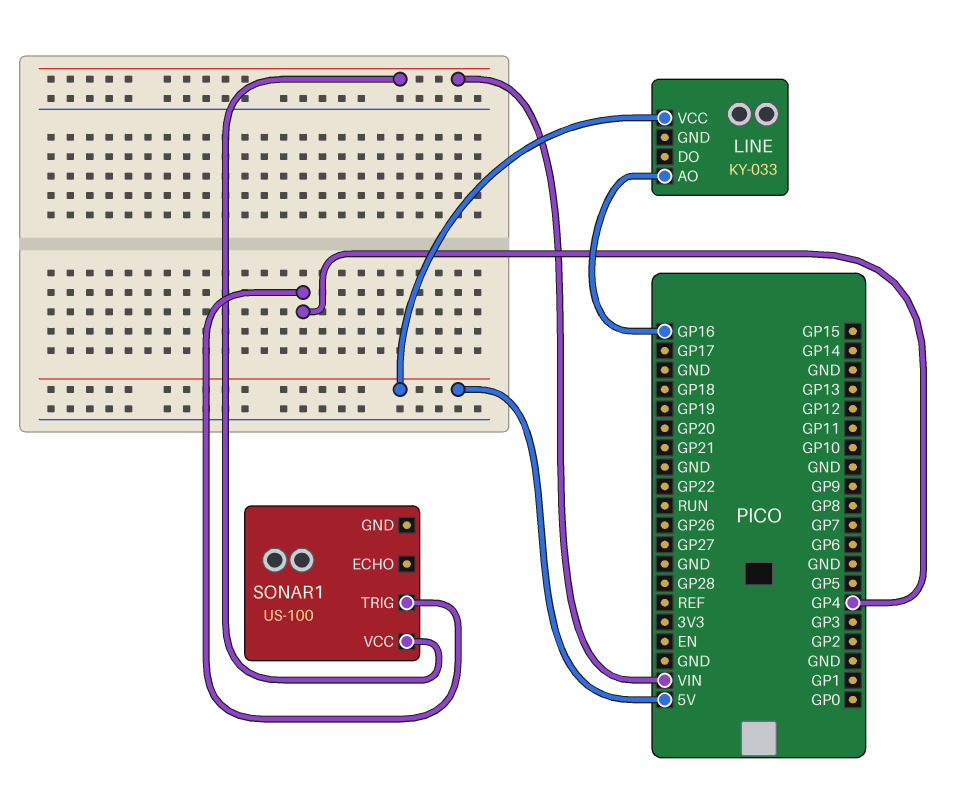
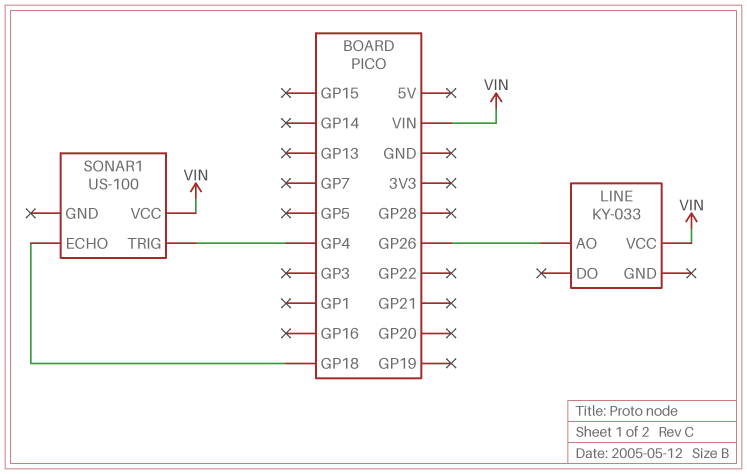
LINE pin AO: GP16 -> GP26
LINE pin VCC: 5V -> VIN
SONAR1 pin ECHO: none -> GP18

